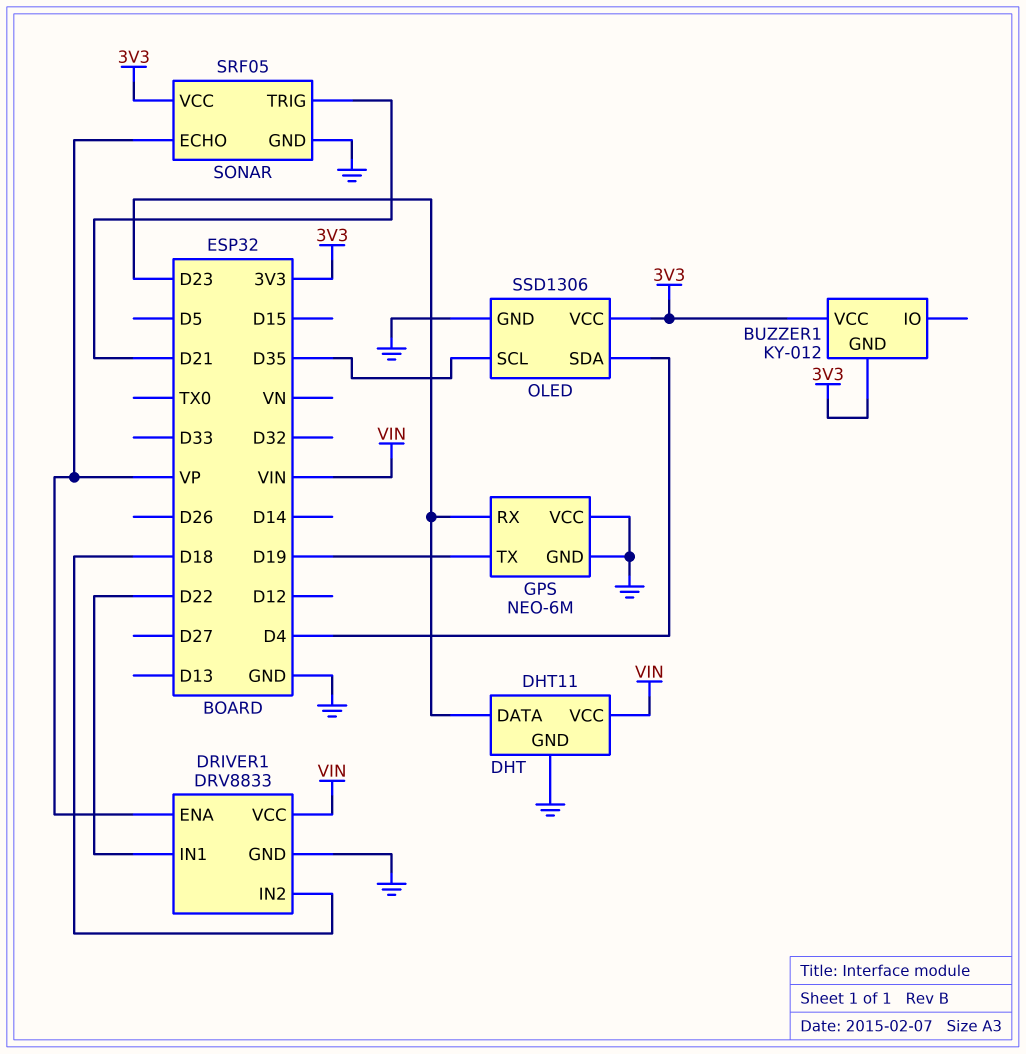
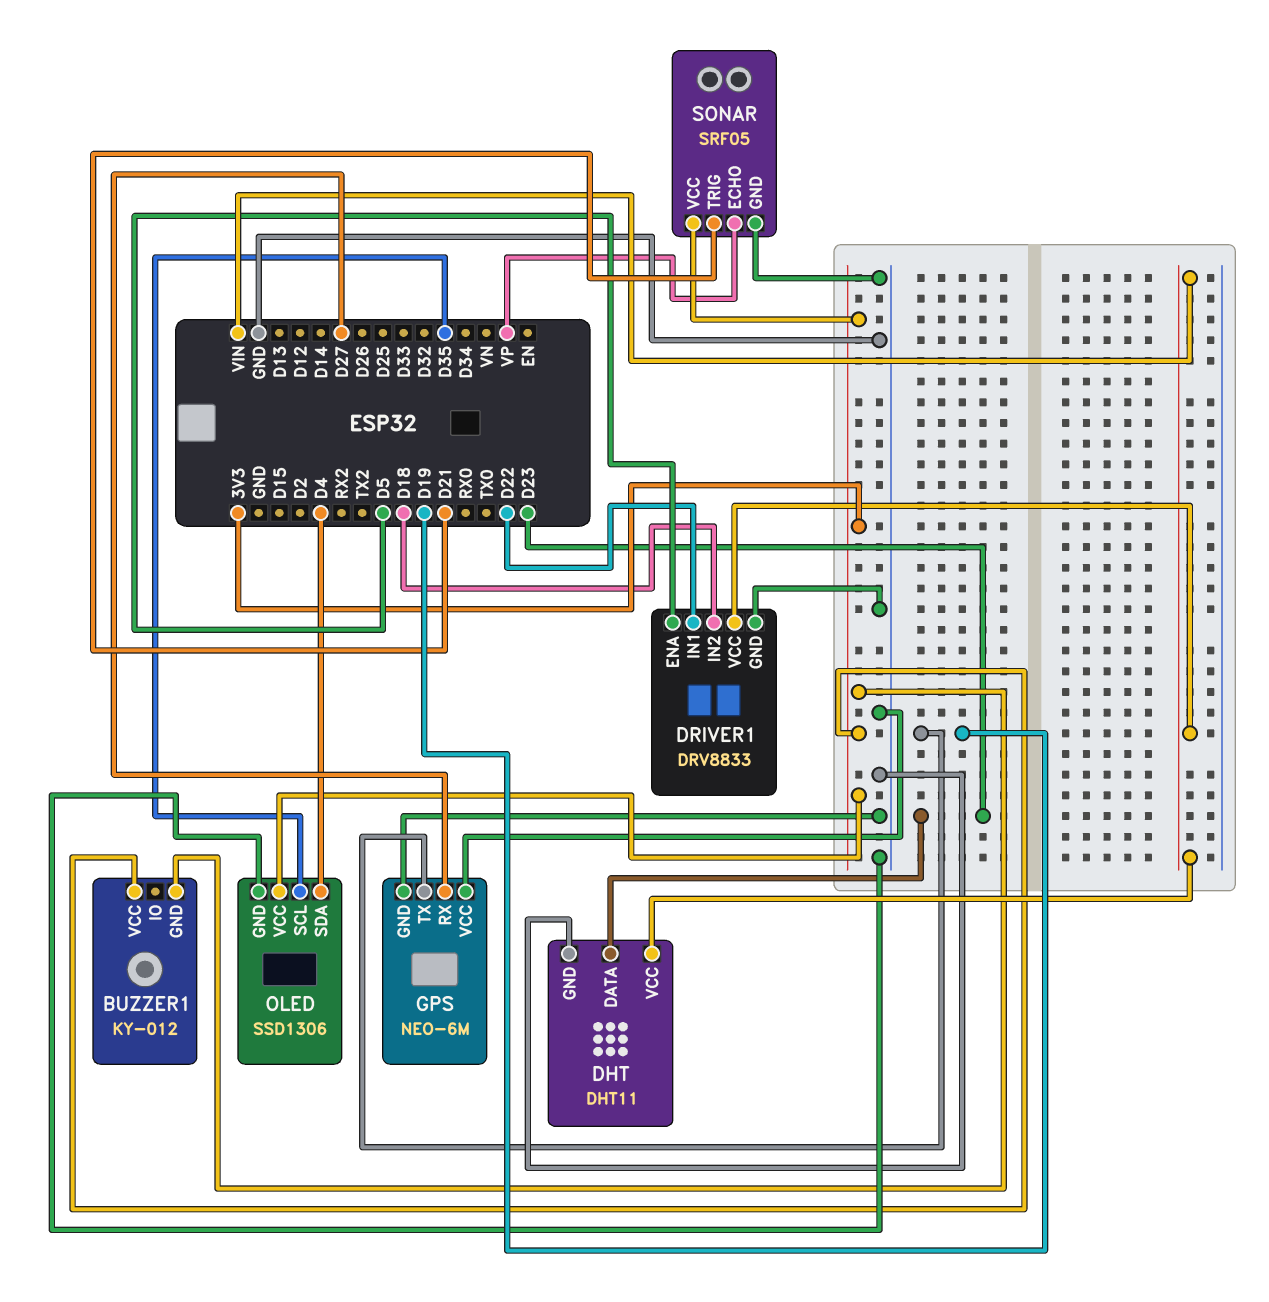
DRIVER1 pin ENA: VP -> D5
GPS pin RX: D23 -> D27

